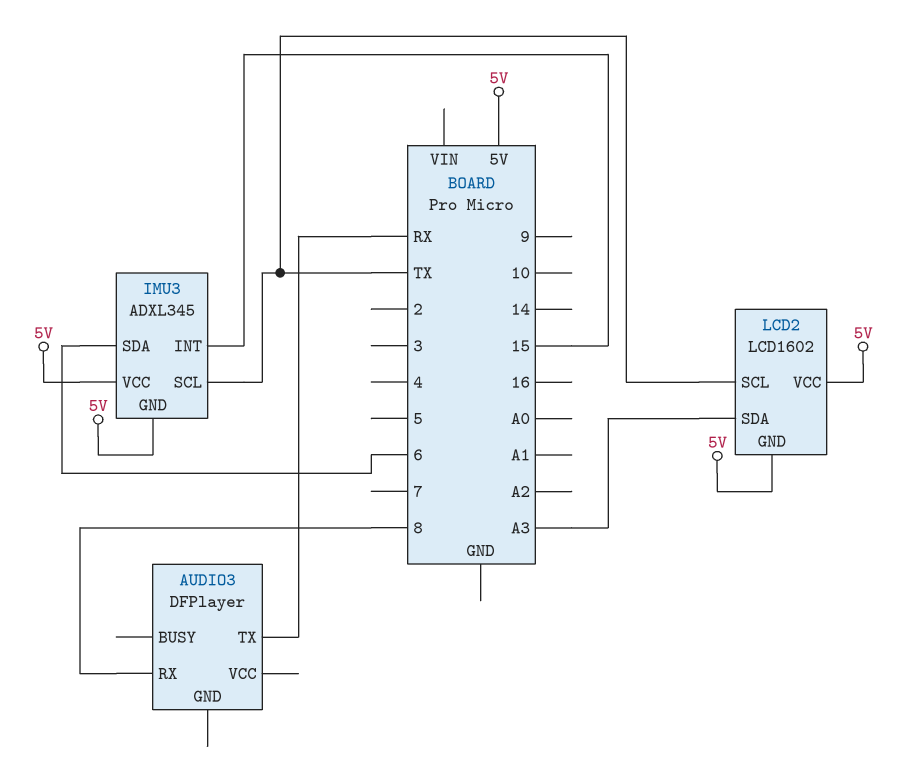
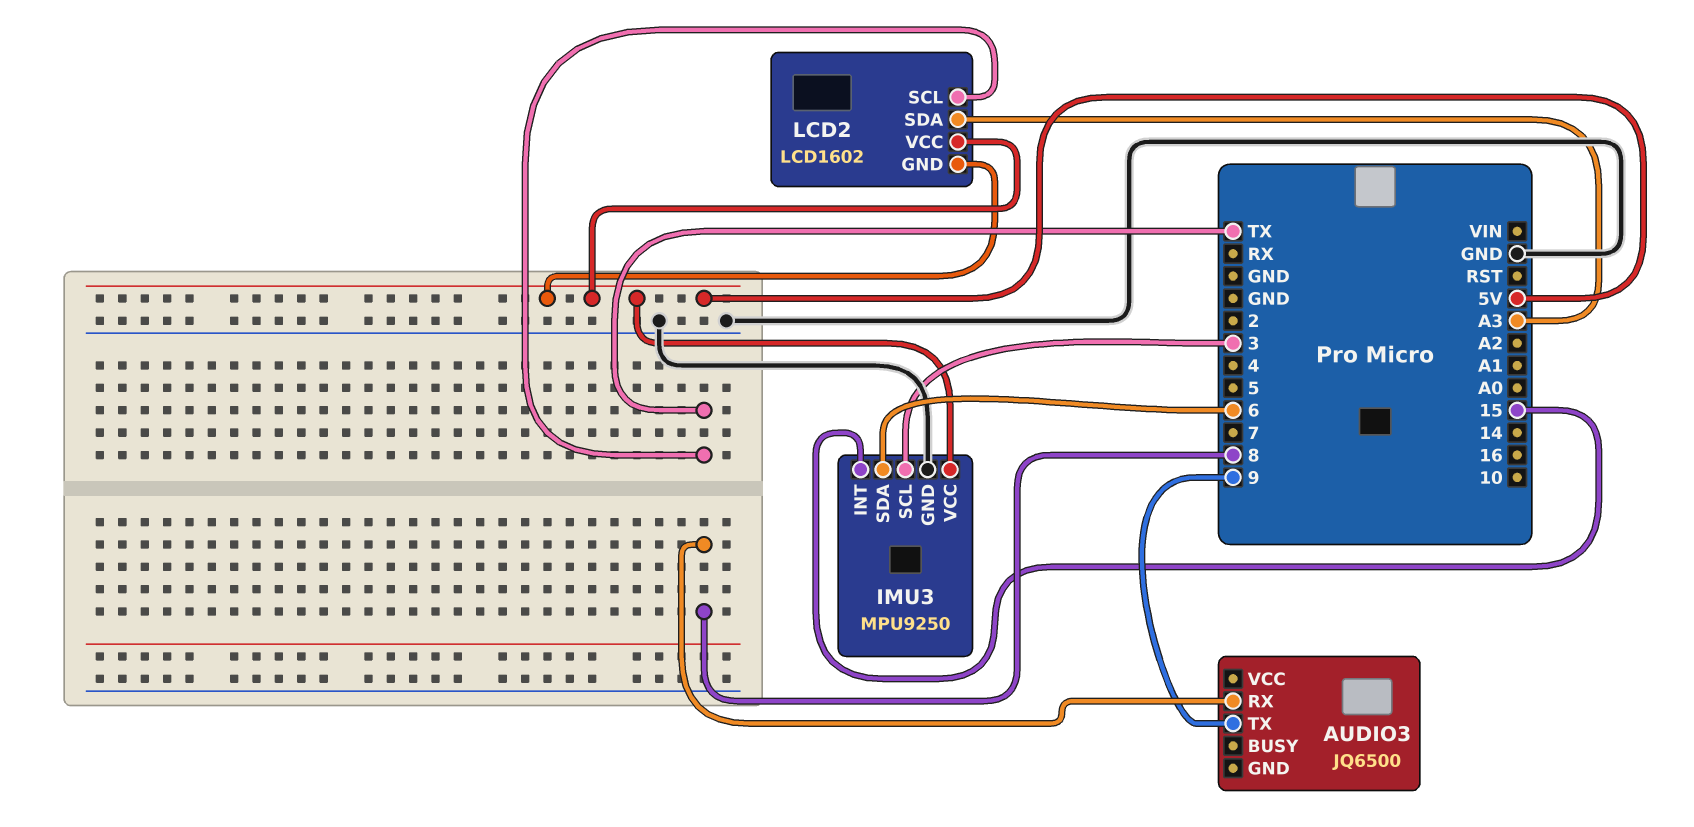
AUDIO3: DFPlayer -> JQ6500
AUDIO3 pin TX: RX -> 9
IMU3: ADXL345 -> MPU9250
IMU3 pin GND: 5V -> GND
IMU3 pin SCL: TX -> 3

